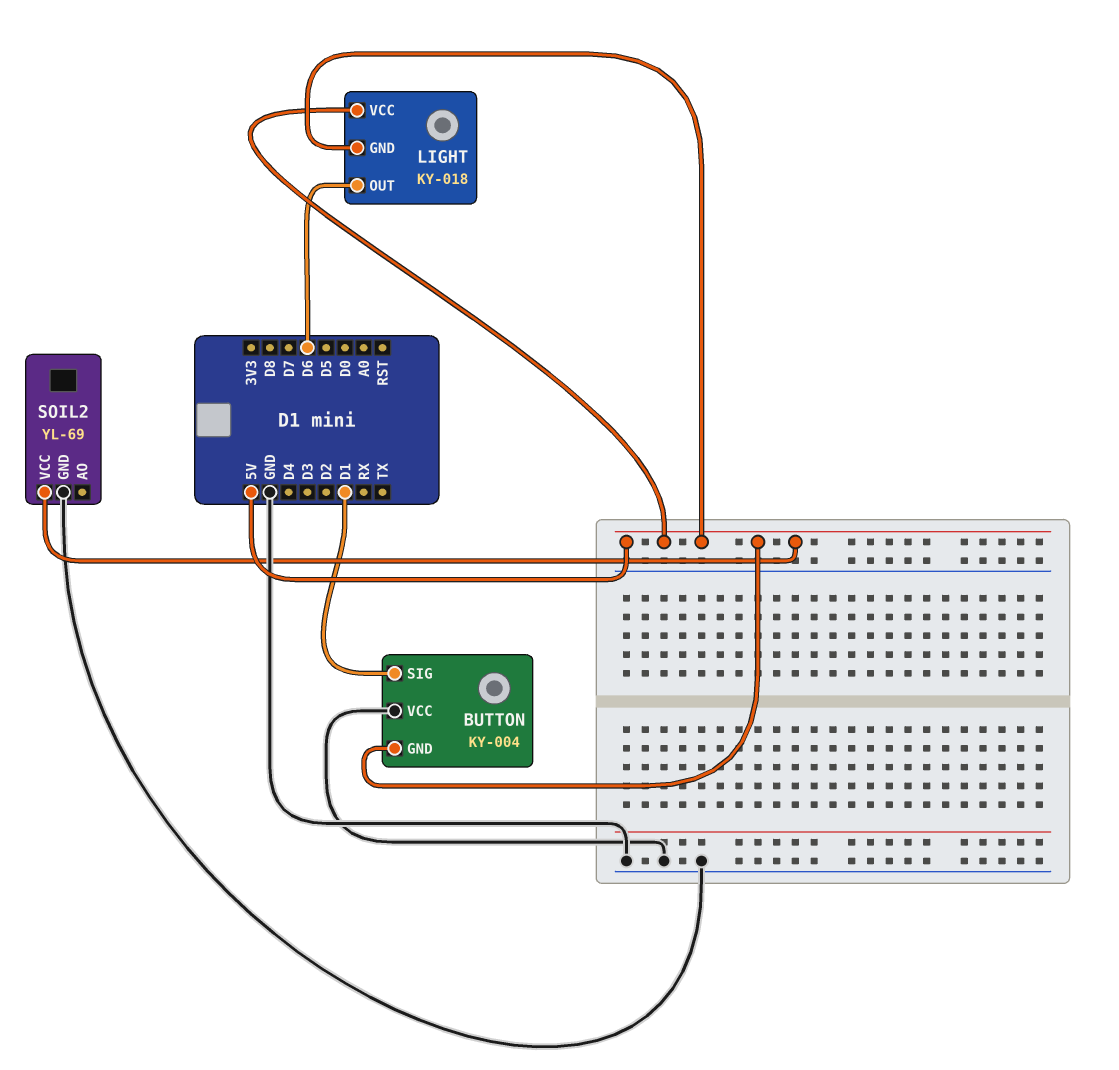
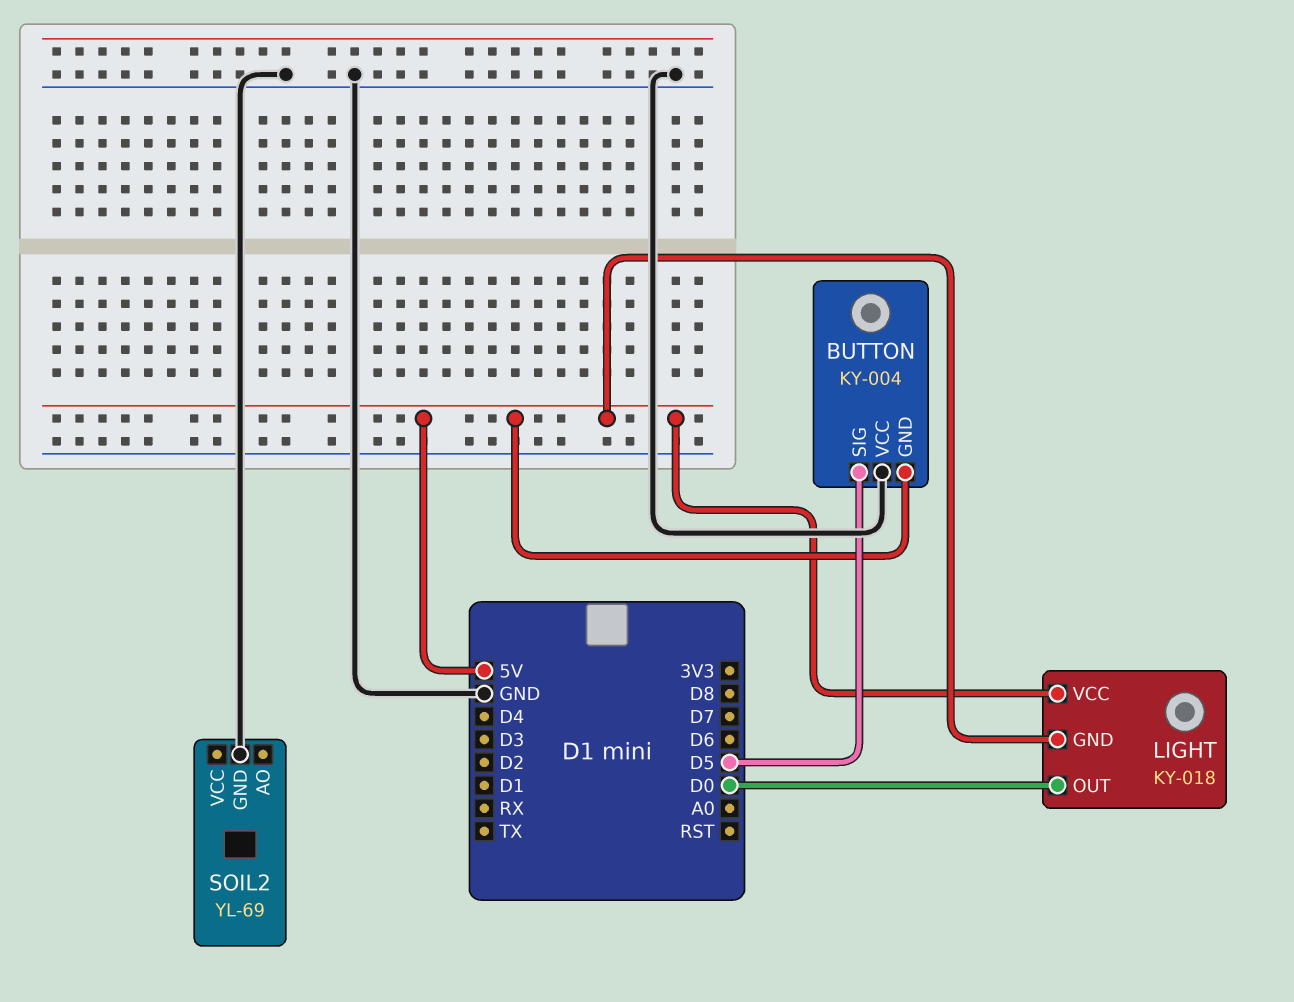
BUTTON pin SIG: D1 -> D5
LIGHT pin OUT: D6 -> D0
SOIL2 pin VCC: 5V -> none

